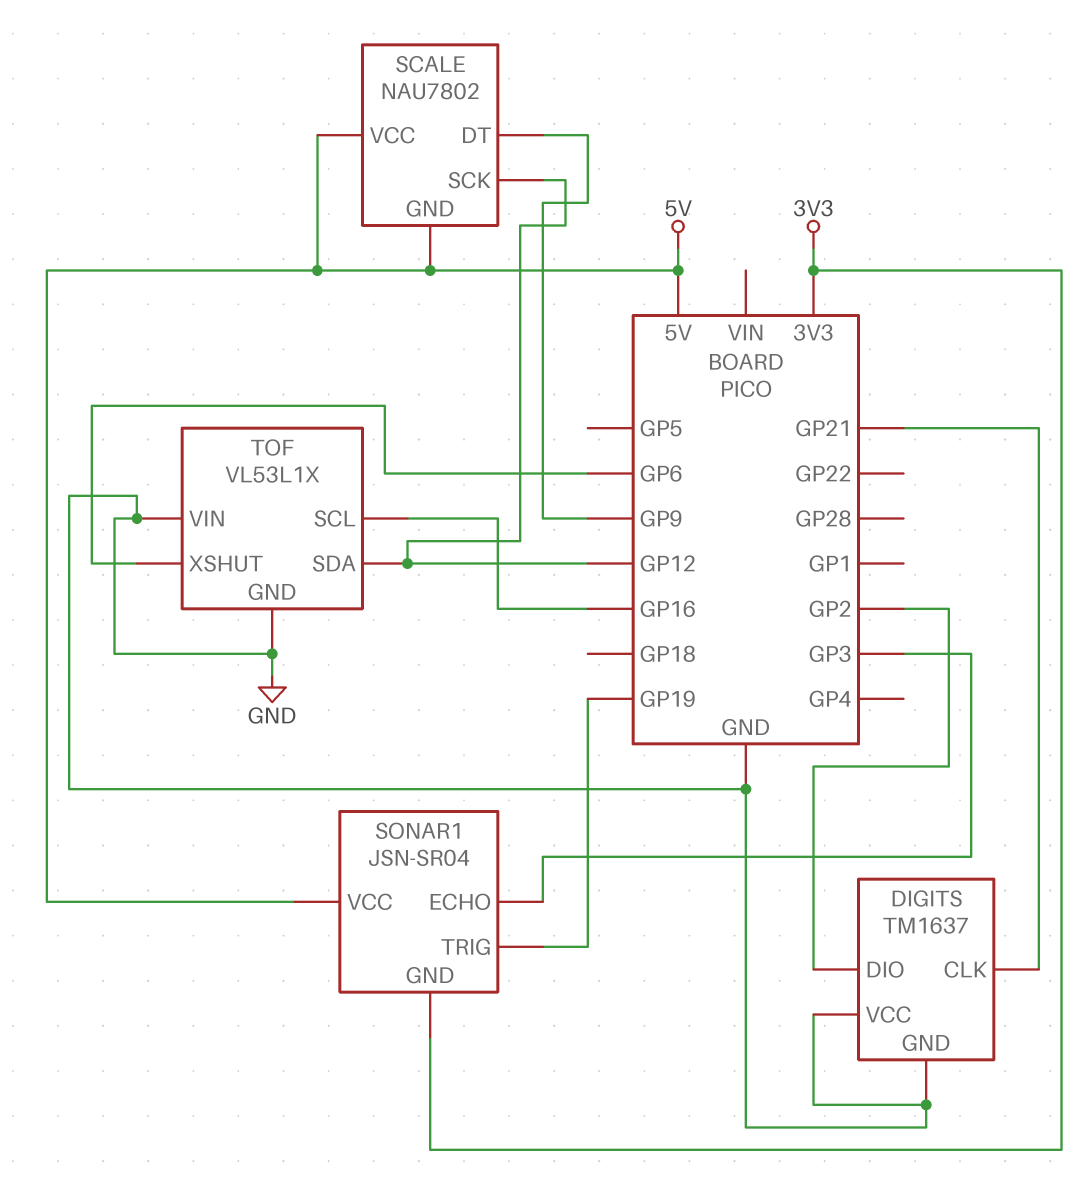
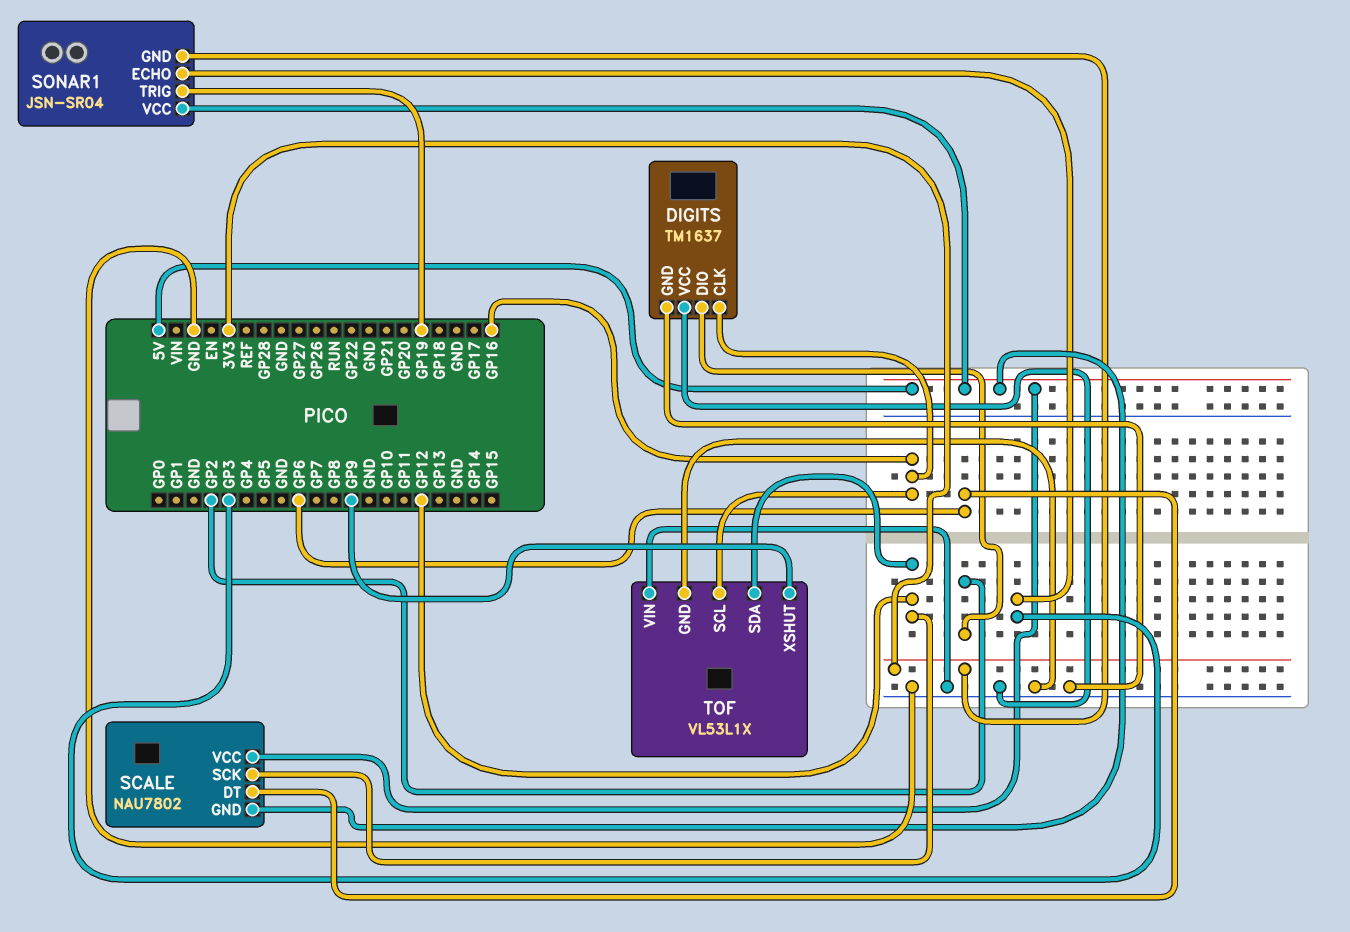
DIGITS pin CLK: GP21 -> GP16
SCALE pin DT: GP9 -> GP6
TOF pin XSHUT: GP6 -> GP9

